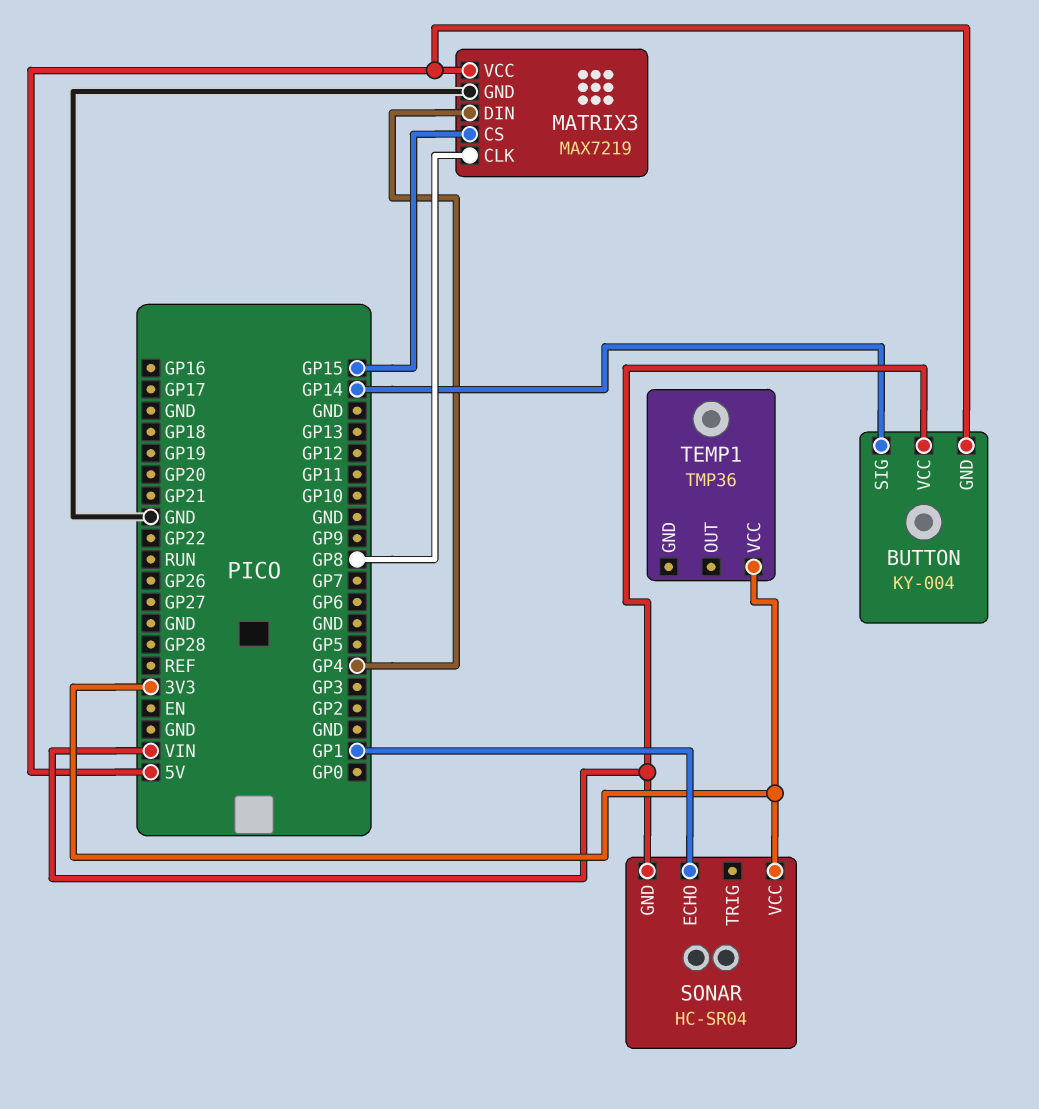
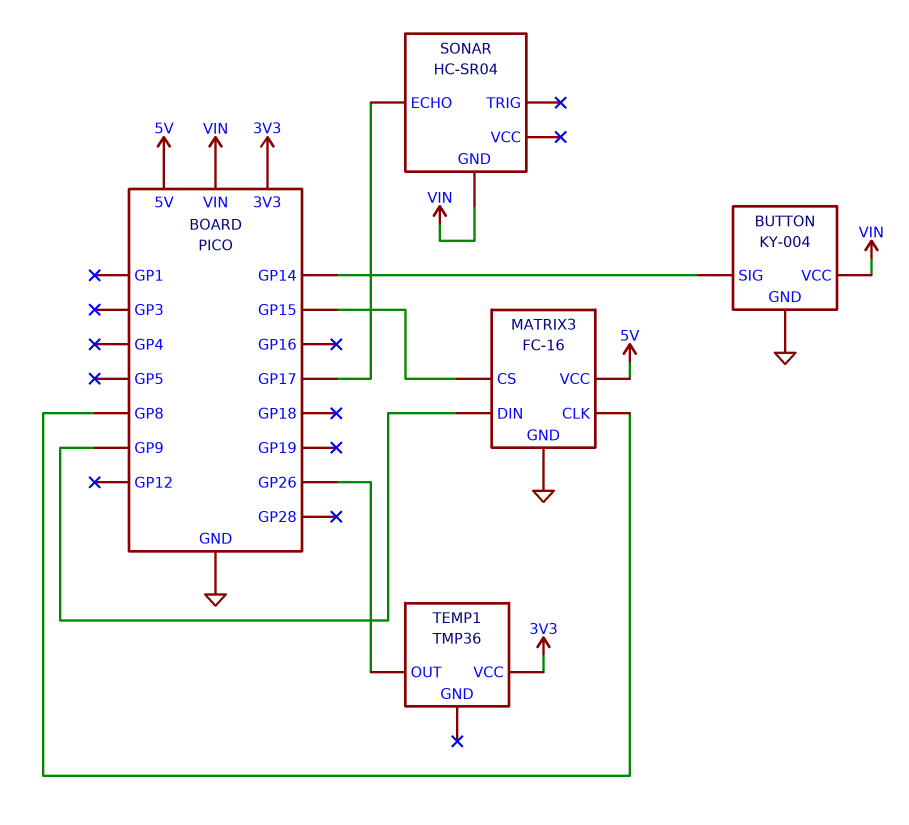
BUTTON pin GND: 5V -> GND
MATRIX3: MAX7219 -> FC-16
MATRIX3 pin DIN: GP4 -> GP9
SONAR pin ECHO: GP1 -> GP17
SONAR pin VCC: 3V3 -> none
TEMP1 pin OUT: none -> GP26

